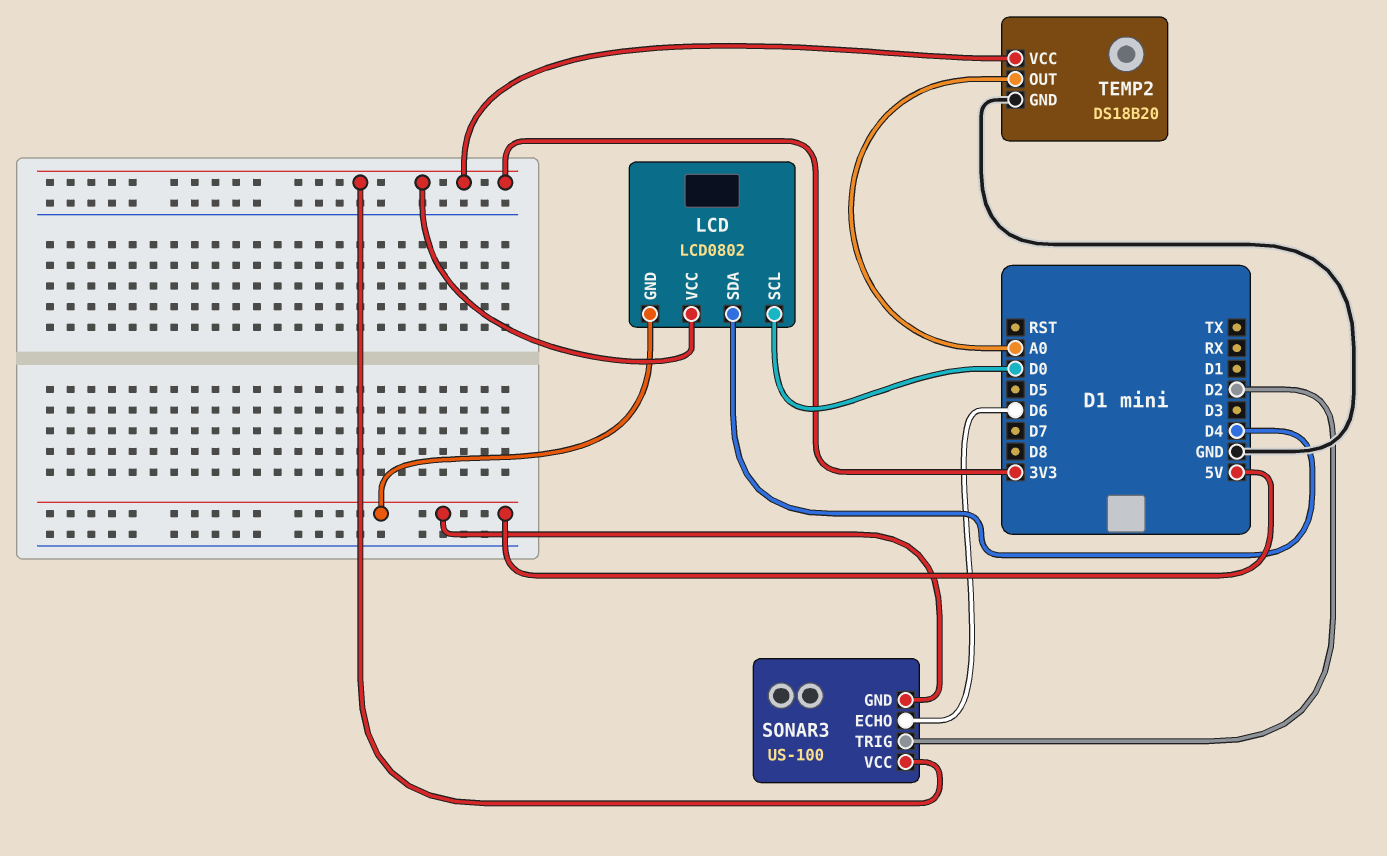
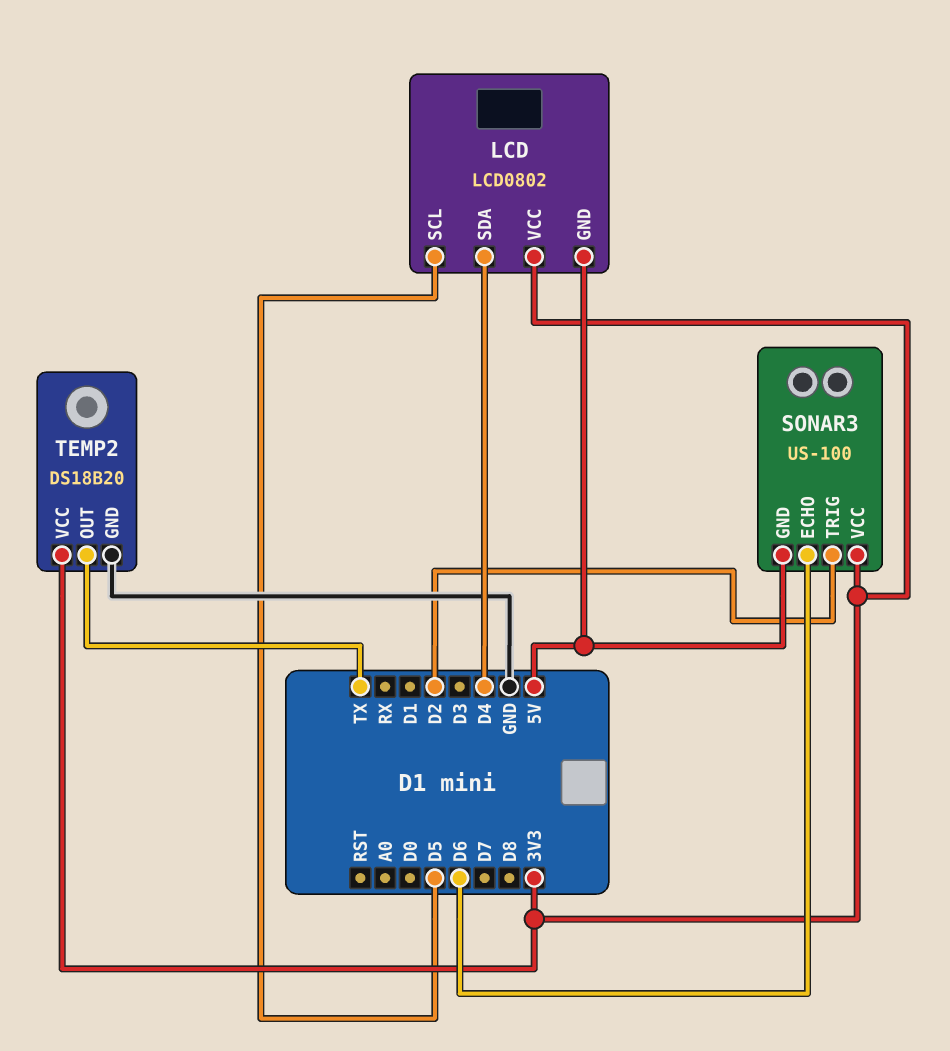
LCD pin SCL: D0 -> D5
TEMP2 pin OUT: A0 -> TX

